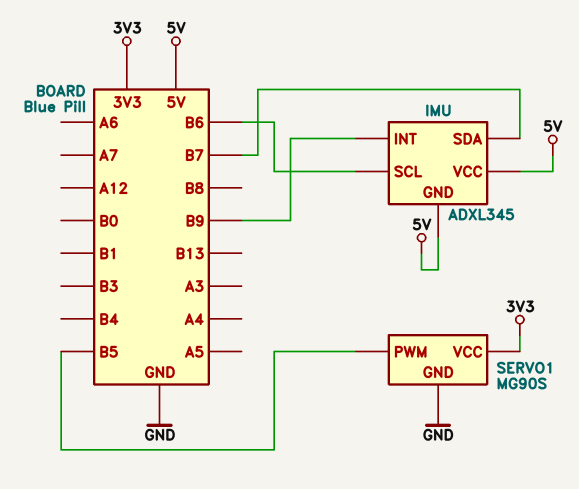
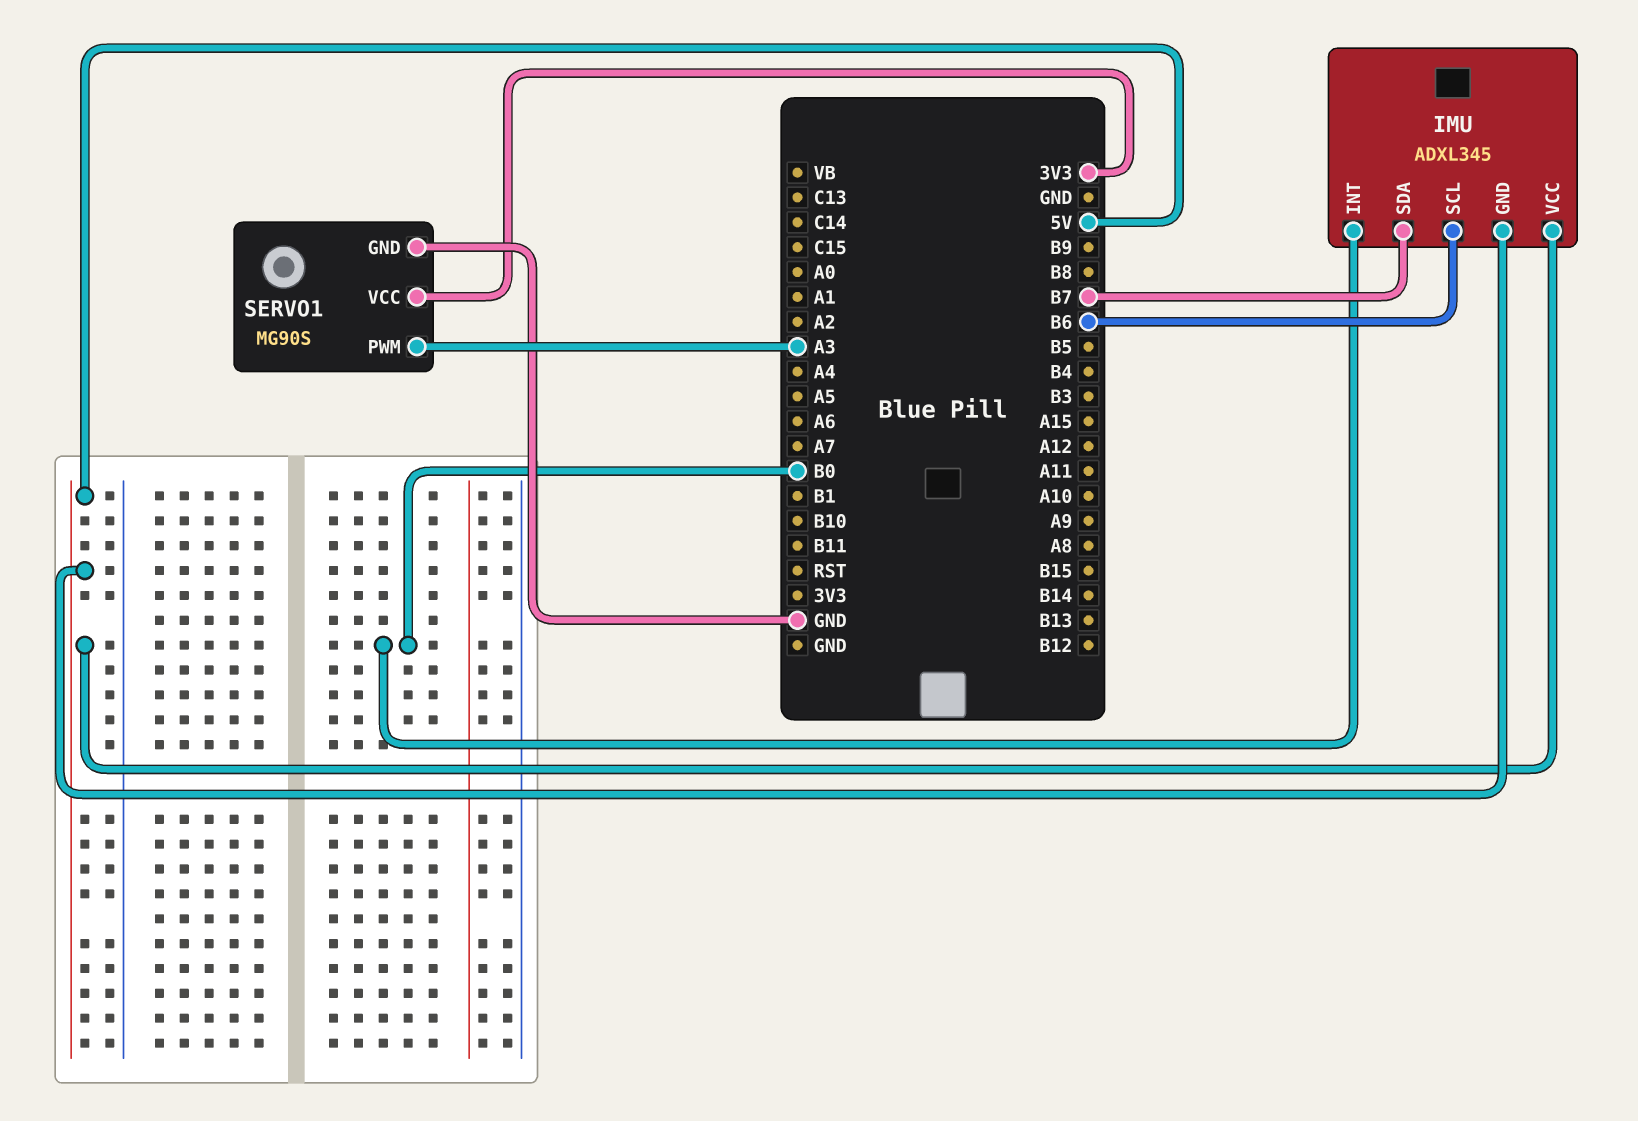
IMU pin INT: B9 -> B0
SERVO1 pin PWM: B5 -> A3

